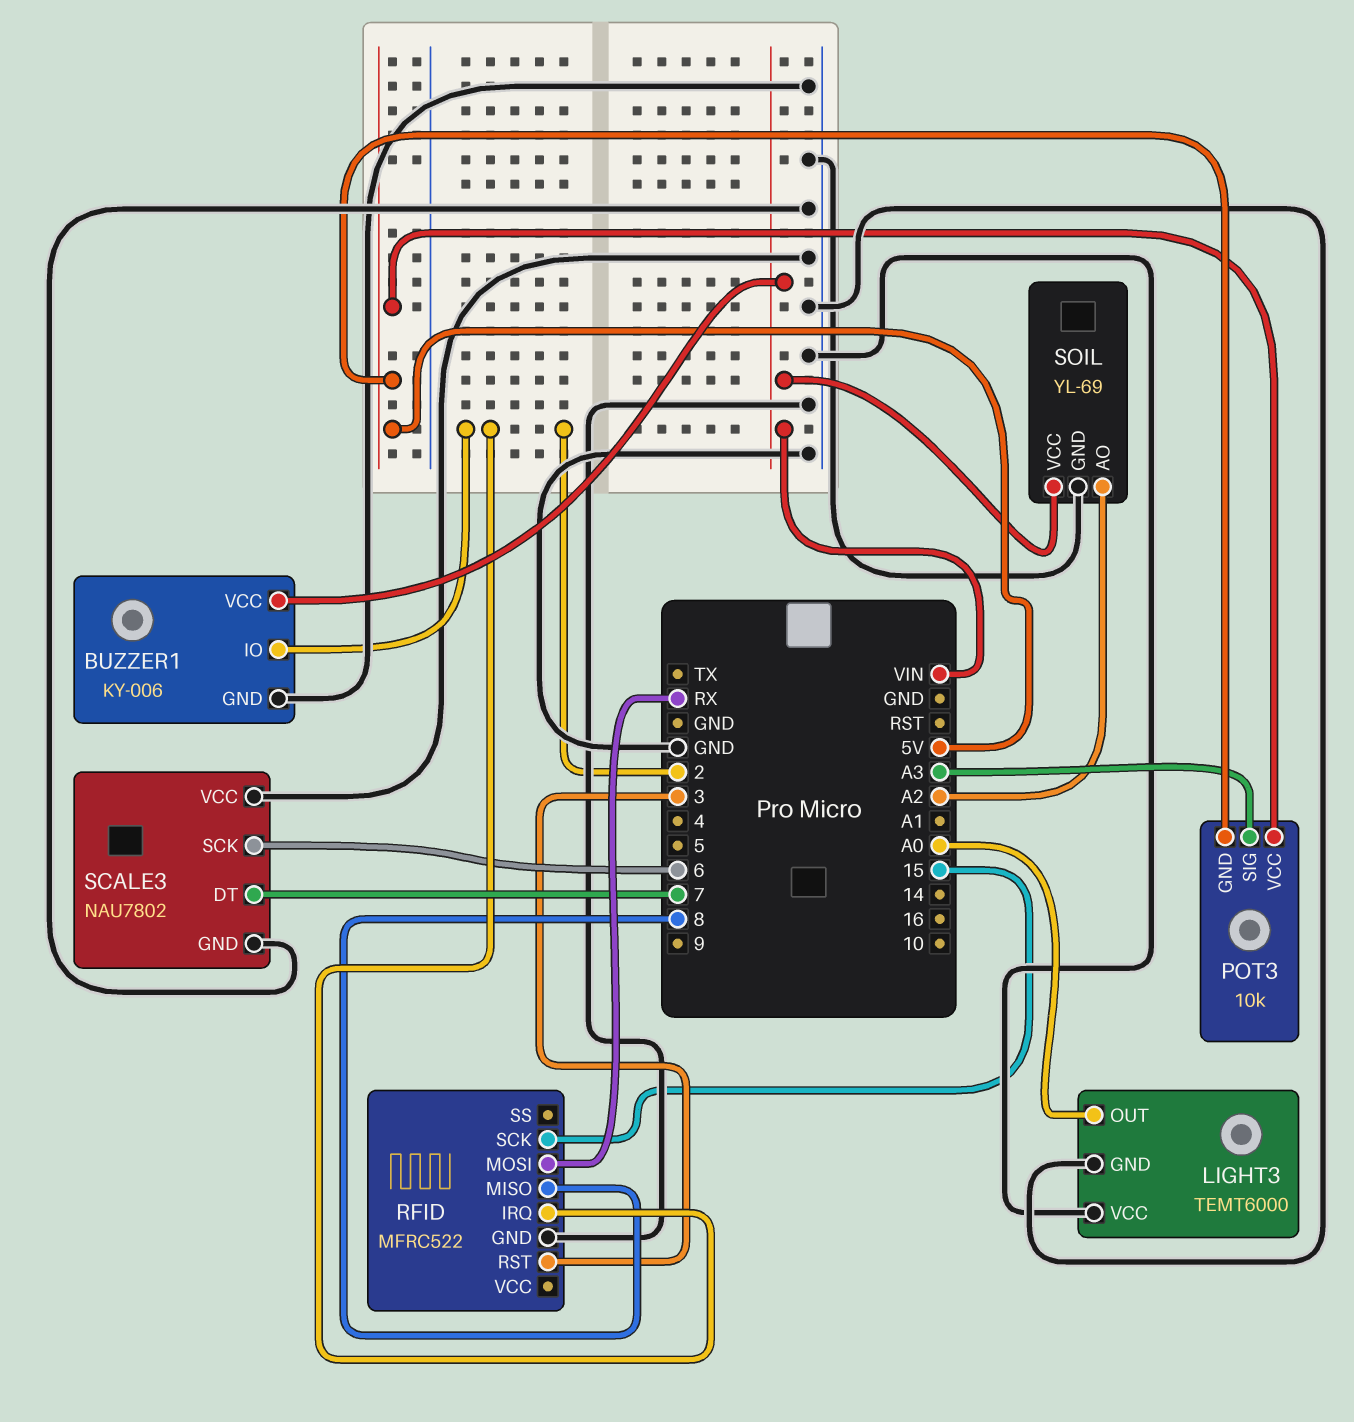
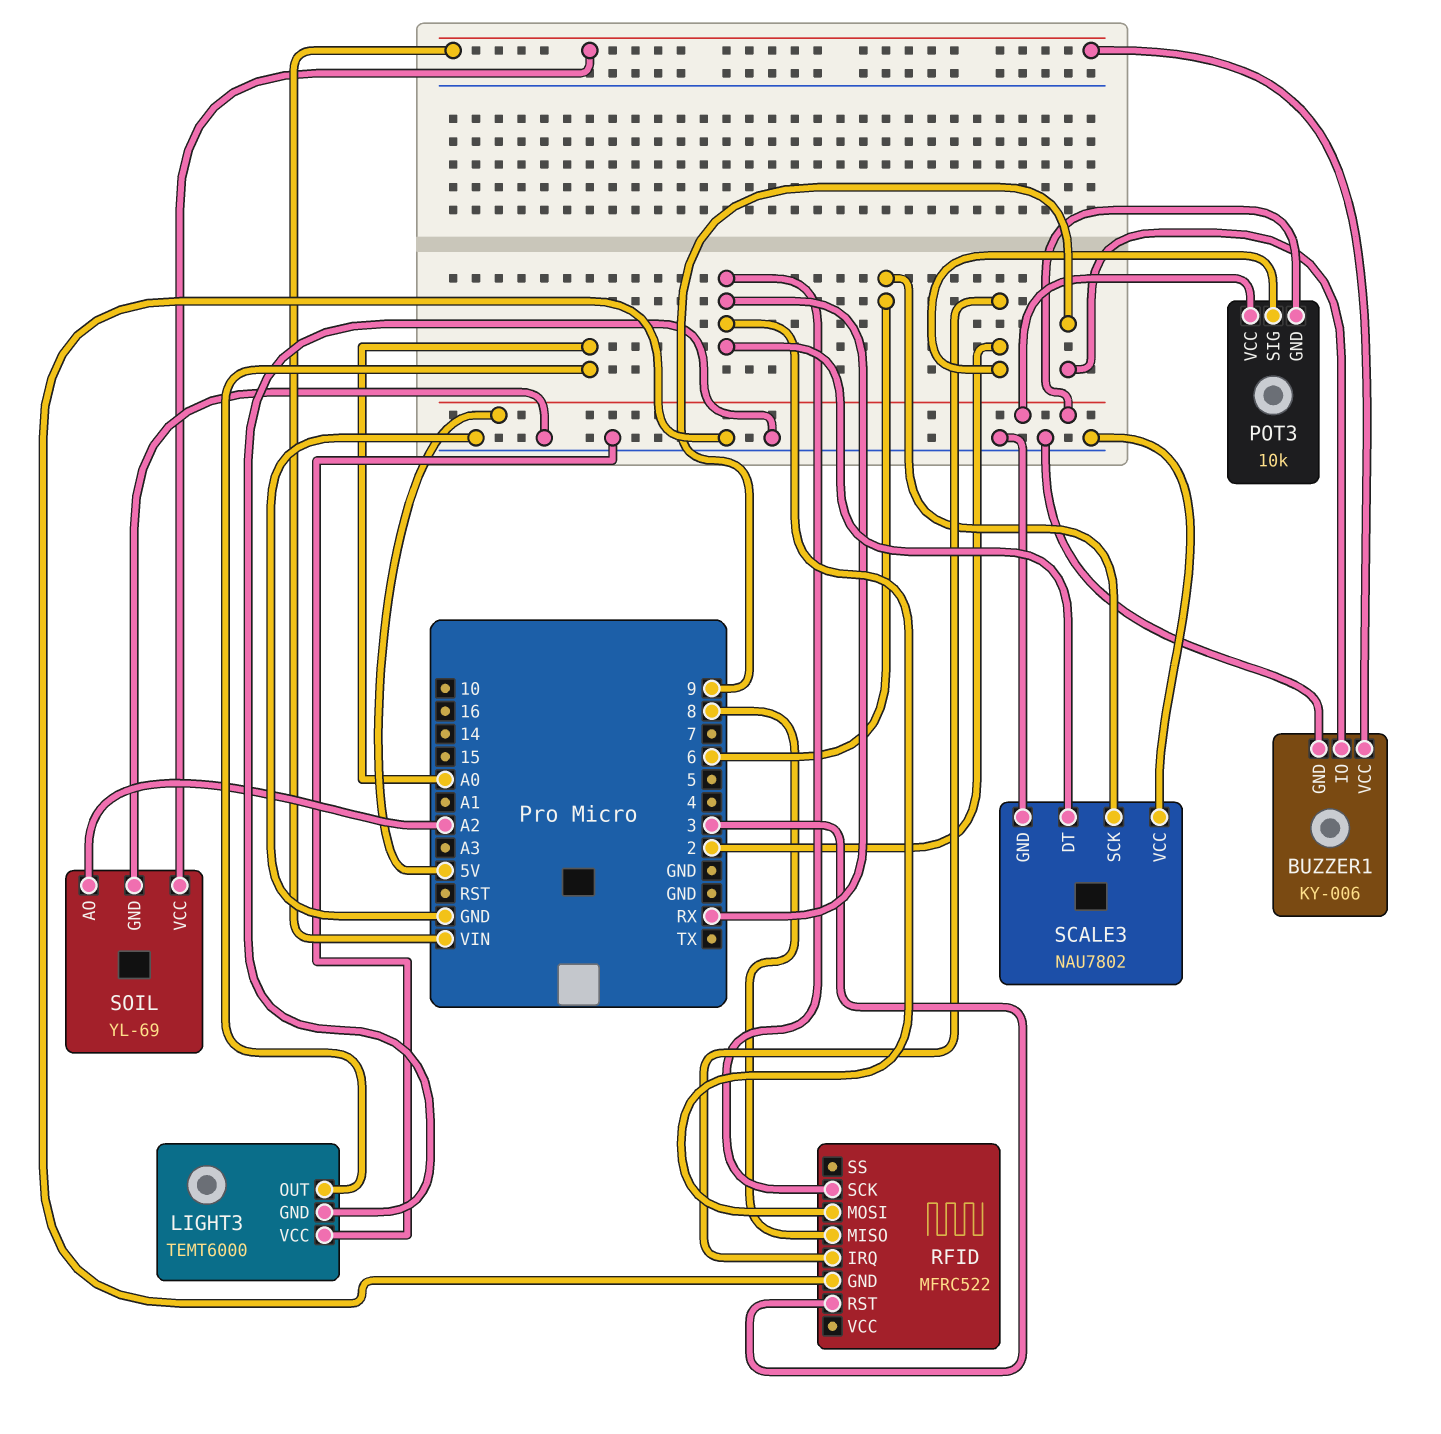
BUZZER1 pin IO: 2 -> 9
POT3 pin SIG: A3 -> 2
RFID pin SCK: 15 -> RX
SCALE3 pin DT: 7 -> RX

